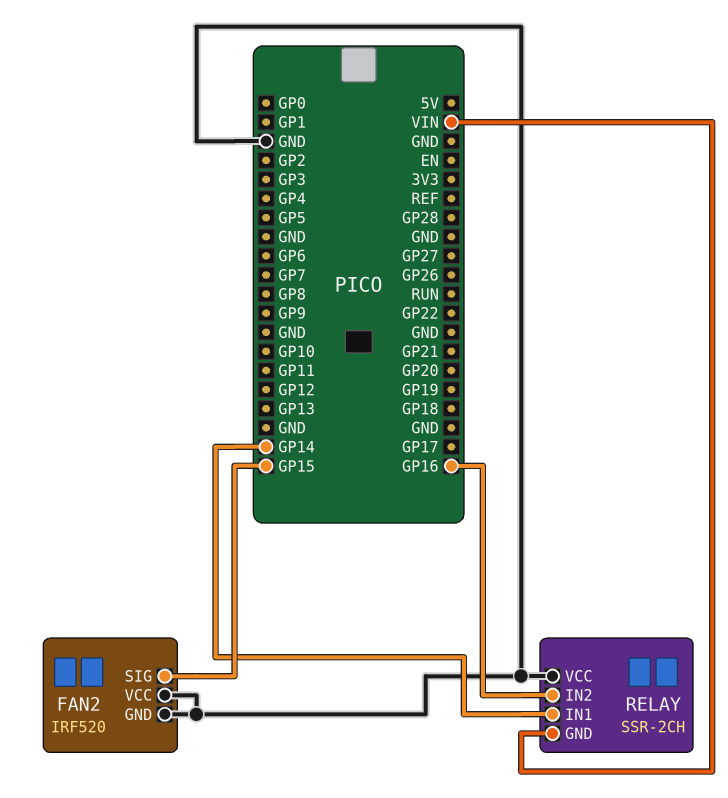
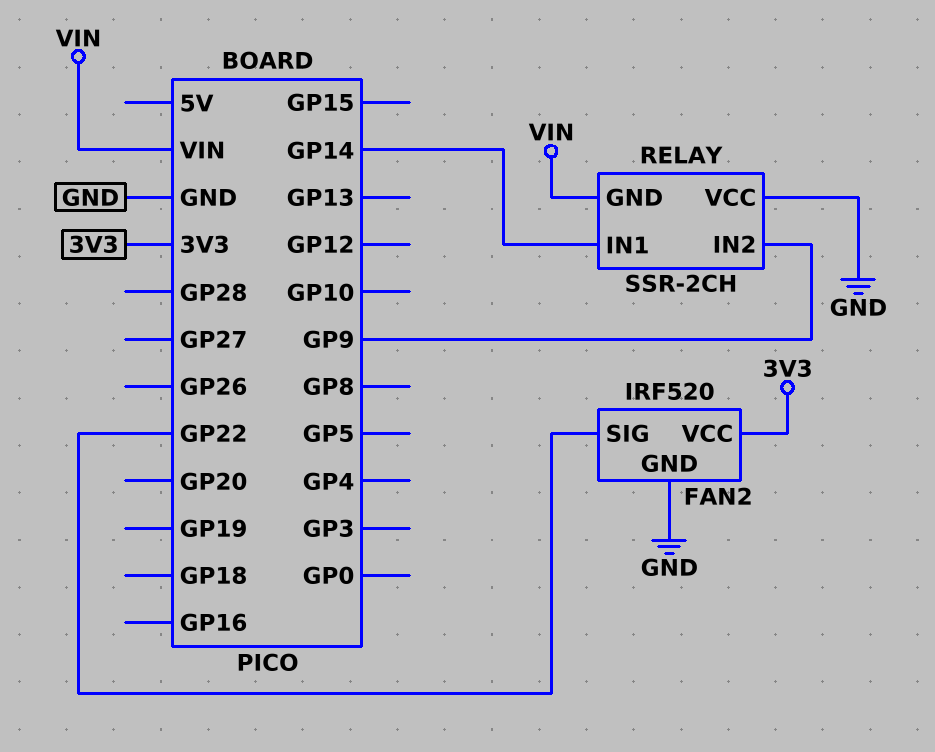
FAN2 pin SIG: GP15 -> GP22
FAN2 pin VCC: GND -> 3V3
RELAY pin IN2: GP16 -> GP9

